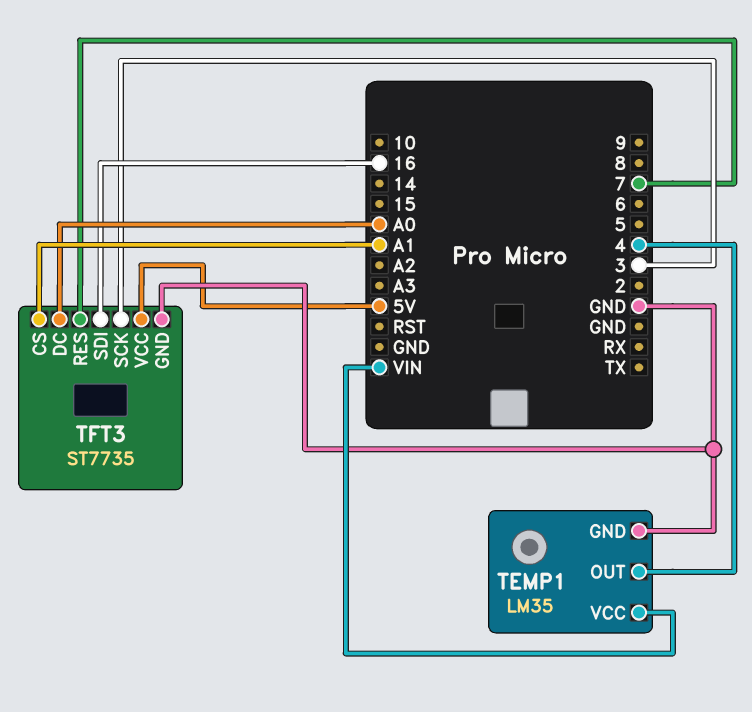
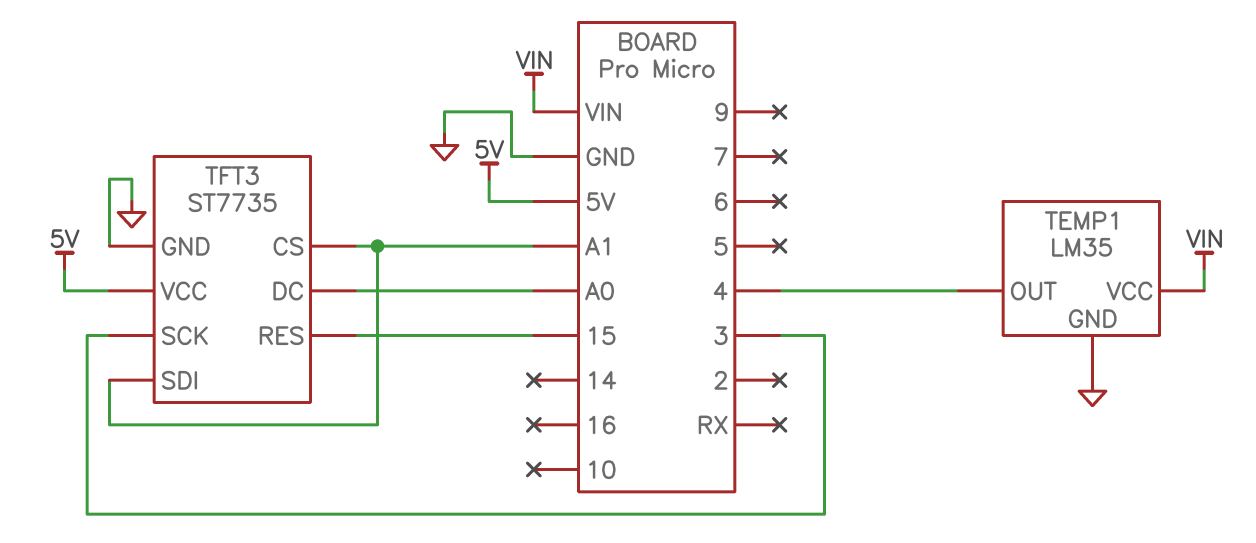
TFT3 pin RES: 7 -> 15
TFT3 pin SDI: 16 -> A1

